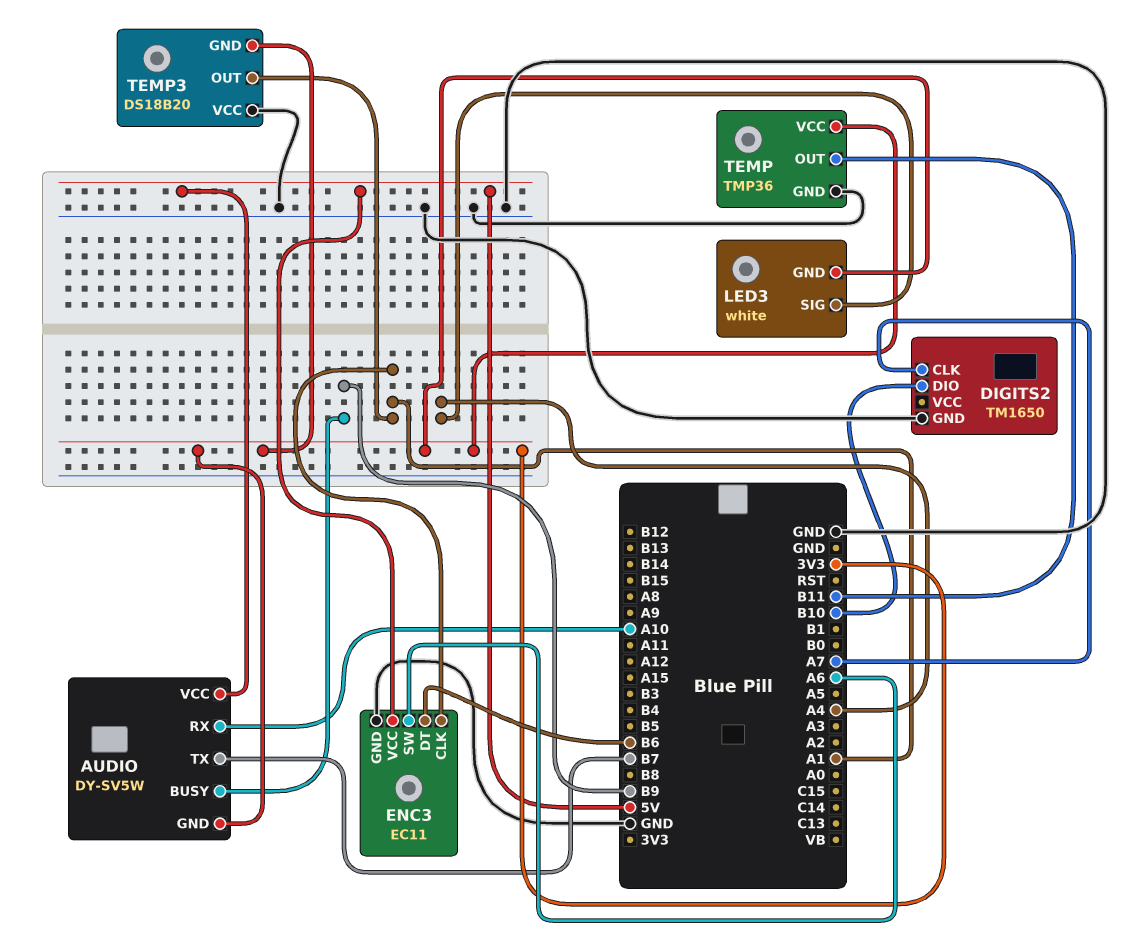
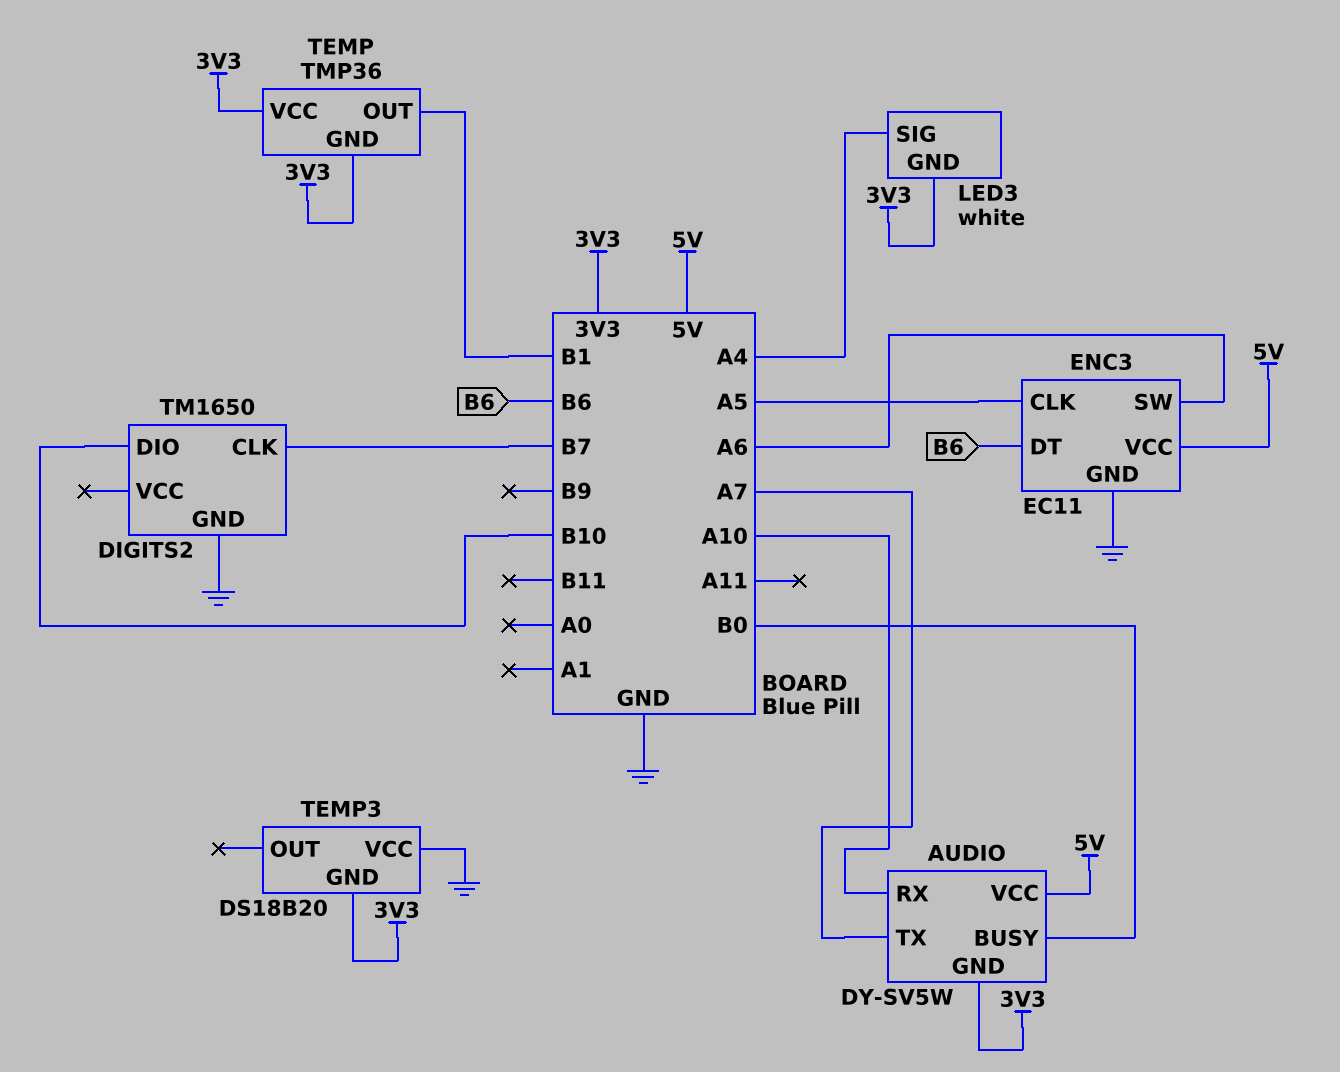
AUDIO pin BUSY: B9 -> B0
AUDIO pin TX: B7 -> A7
DIGITS2 pin CLK: A7 -> B7
ENC3 pin CLK: A1 -> A5
TEMP pin GND: GND -> 3V3
TEMP pin OUT: B11 -> B1
TEMP3 pin OUT: A1 -> none

